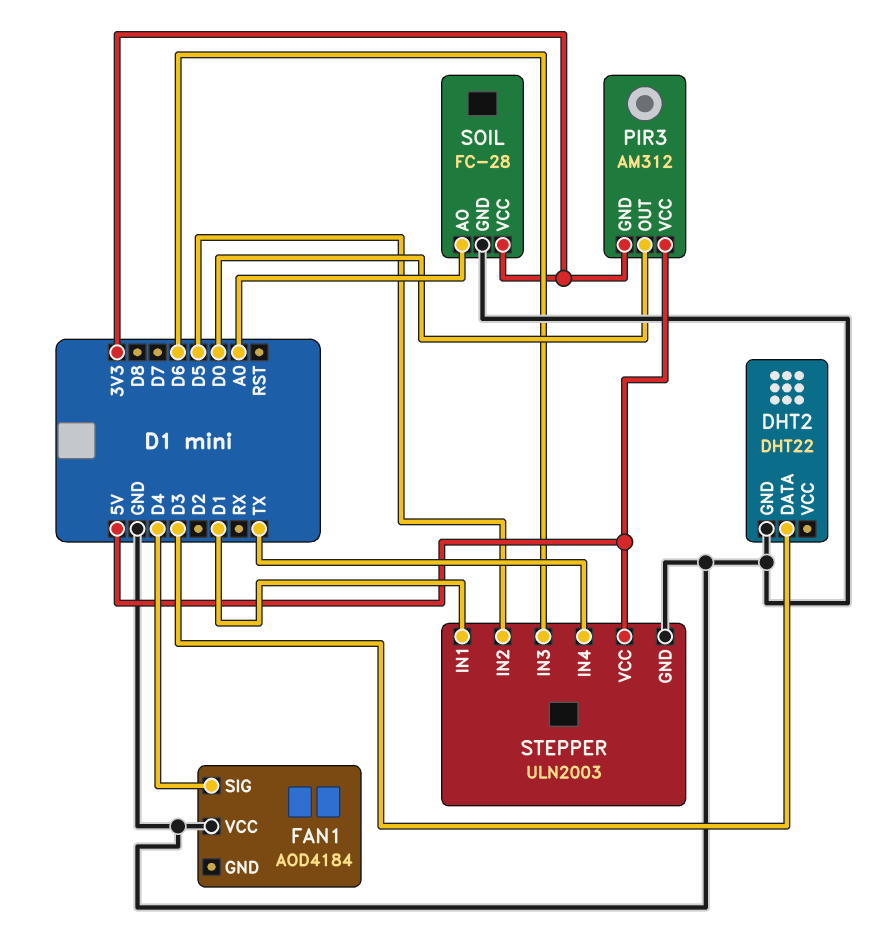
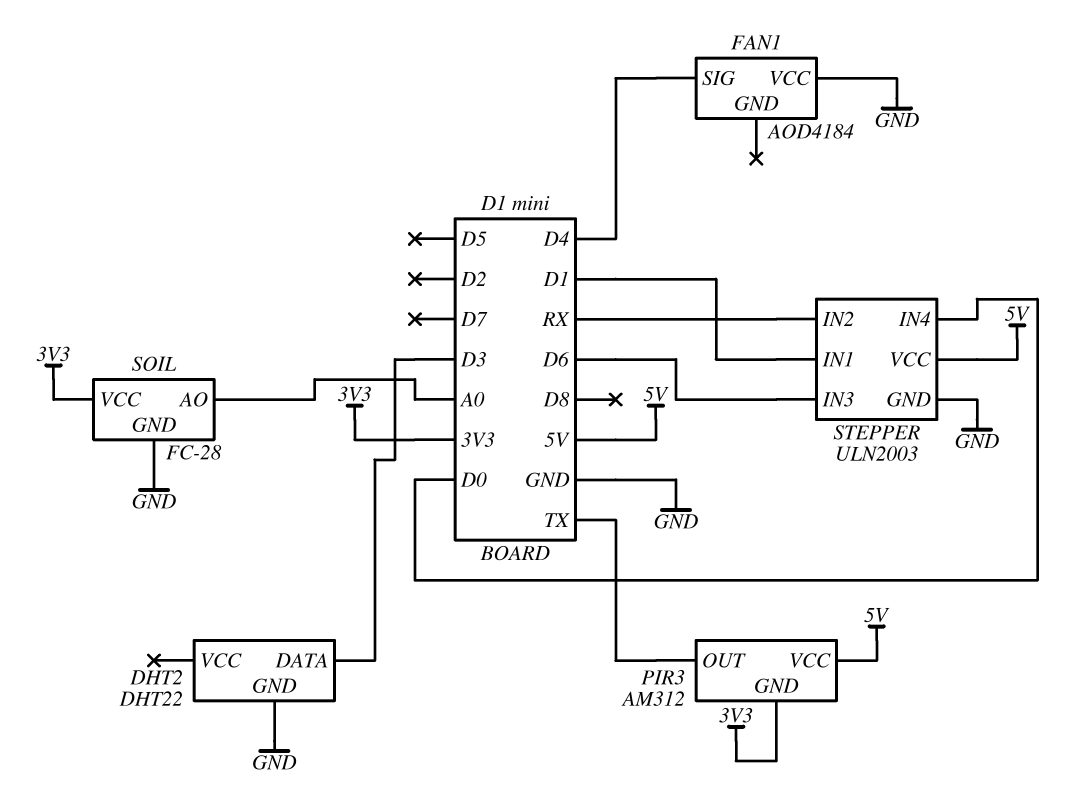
PIR3 pin OUT: D0 -> TX
STEPPER pin IN2: D5 -> RX
STEPPER pin IN4: TX -> D0

